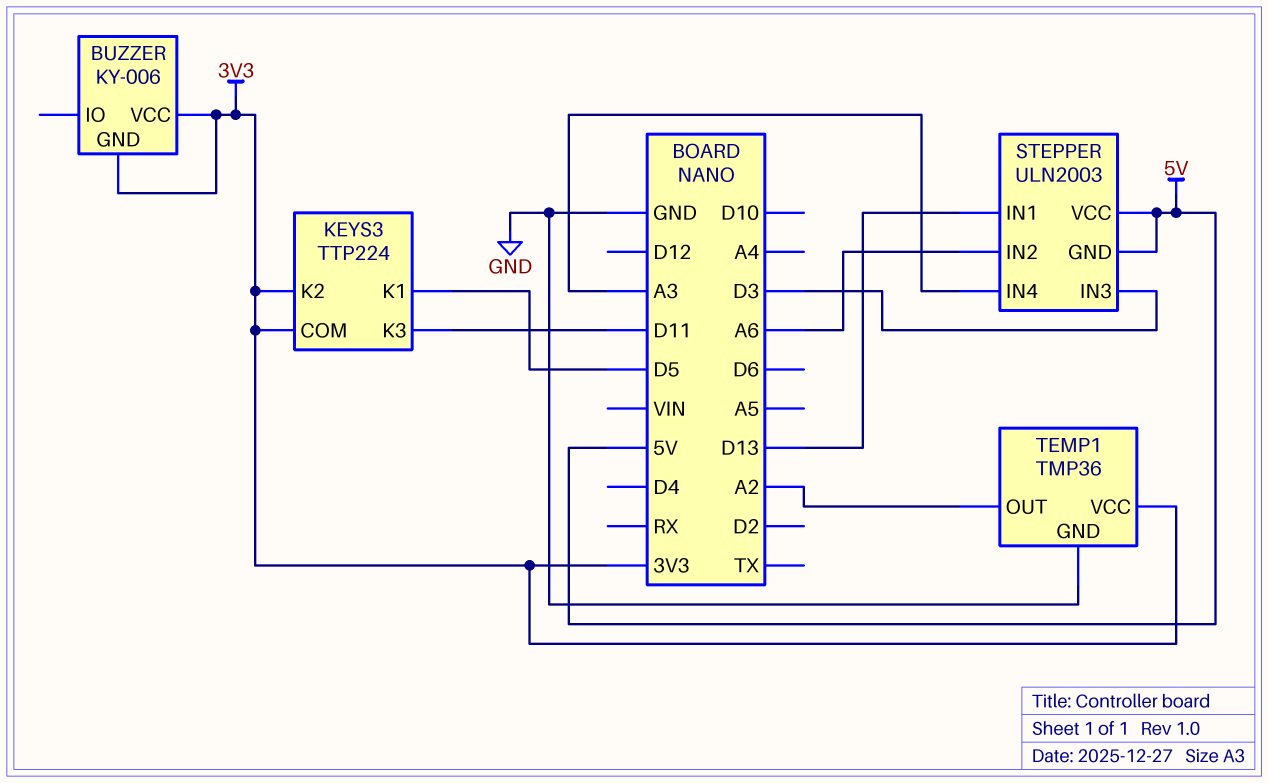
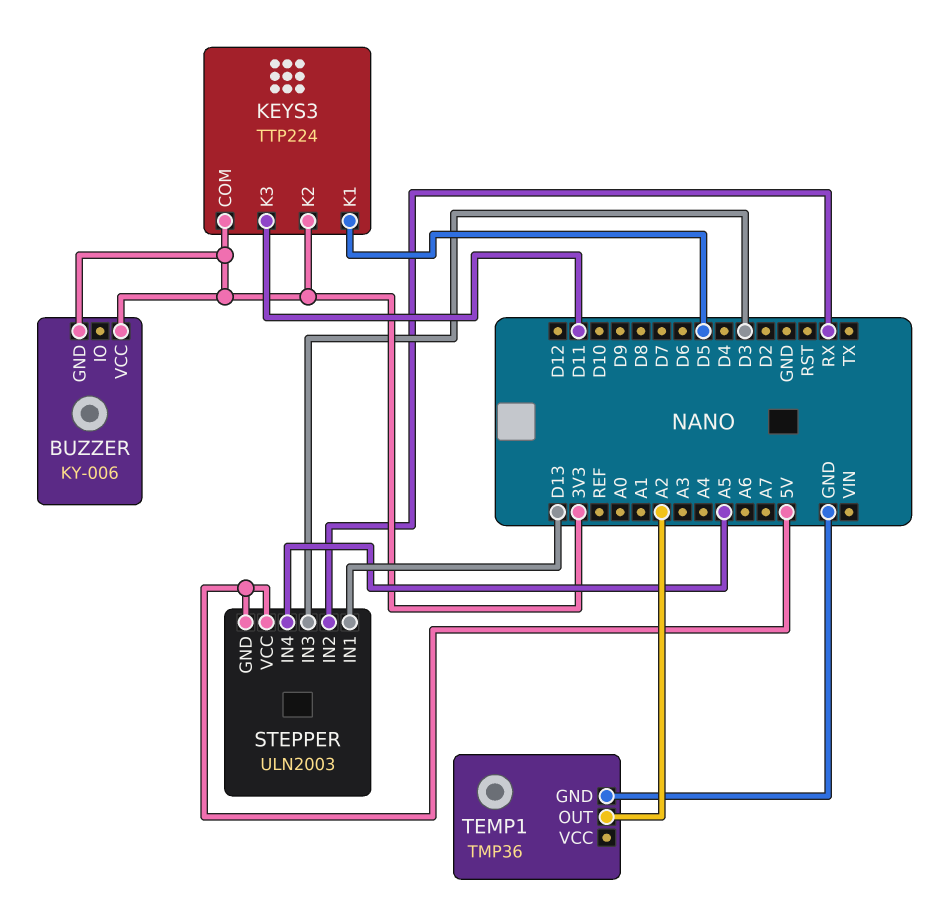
STEPPER pin IN2: A6 -> RX
STEPPER pin IN4: A3 -> A5
TEMP1 pin VCC: 3V3 -> none

